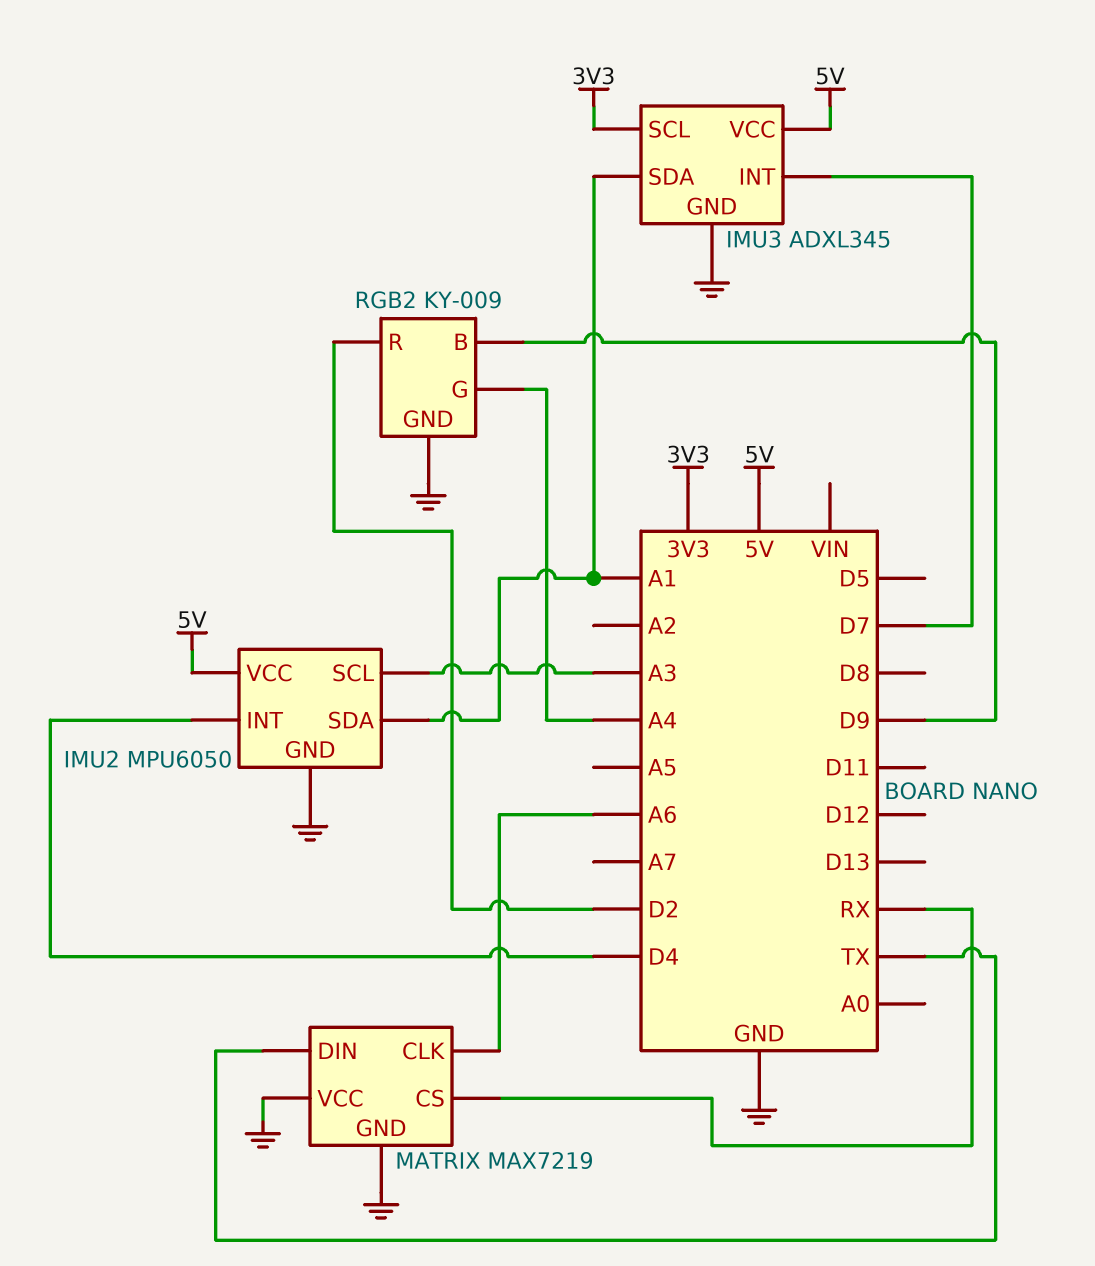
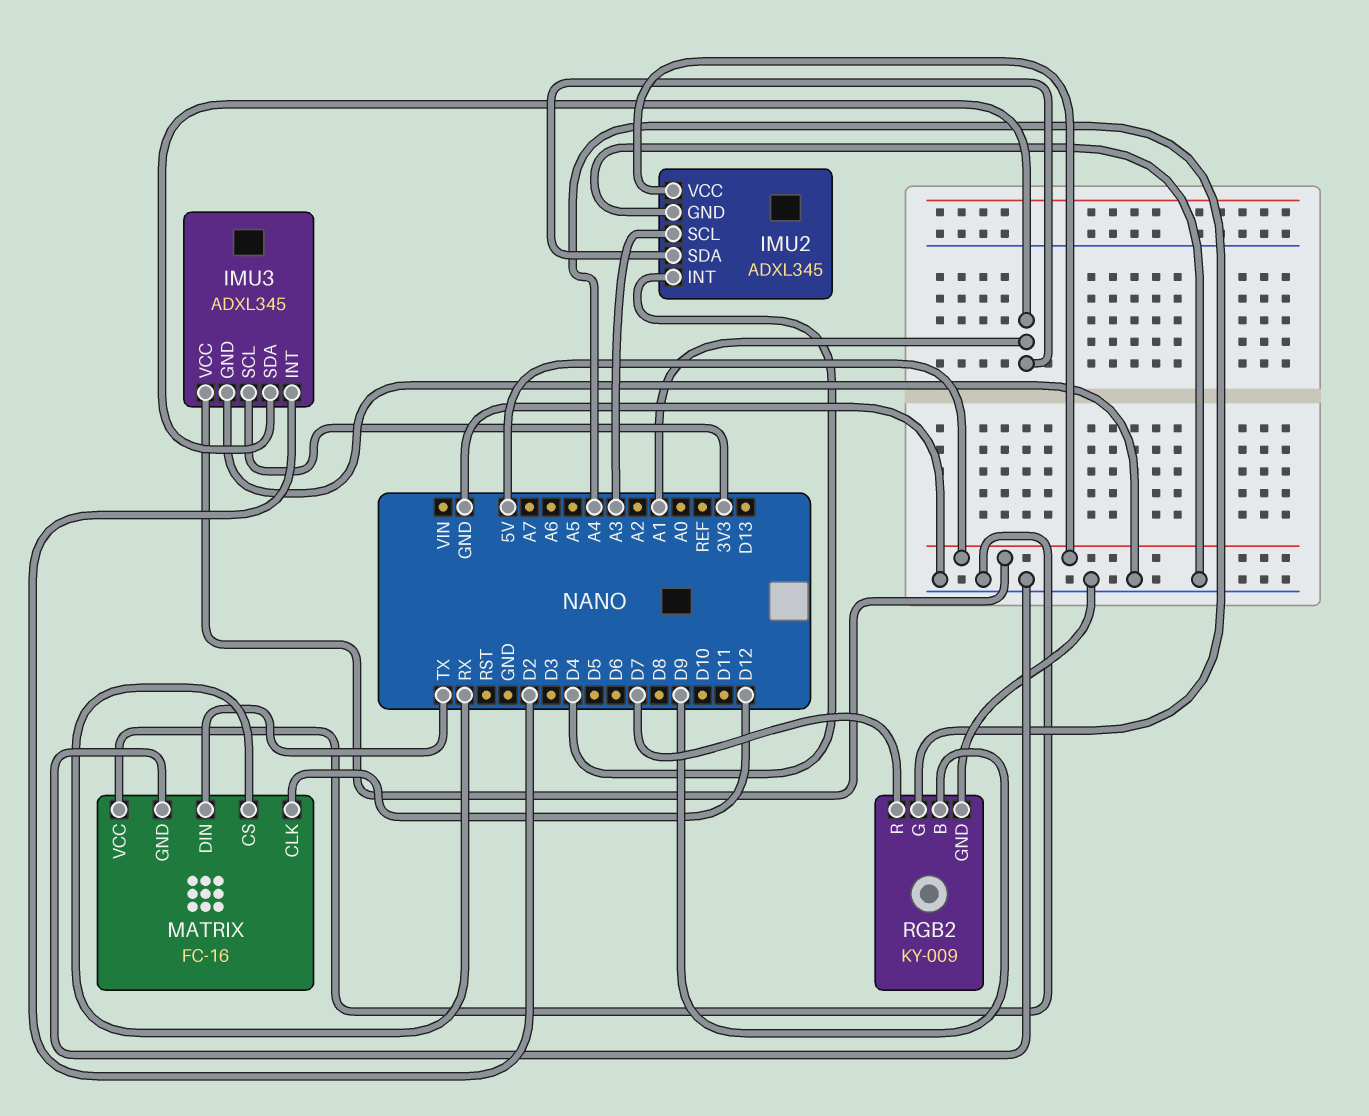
IMU2: MPU6050 -> ADXL345
IMU3 pin INT: D7 -> D2
MATRIX: MAX7219 -> FC-16
MATRIX pin CLK: A6 -> D12
RGB2 pin R: D2 -> D7

